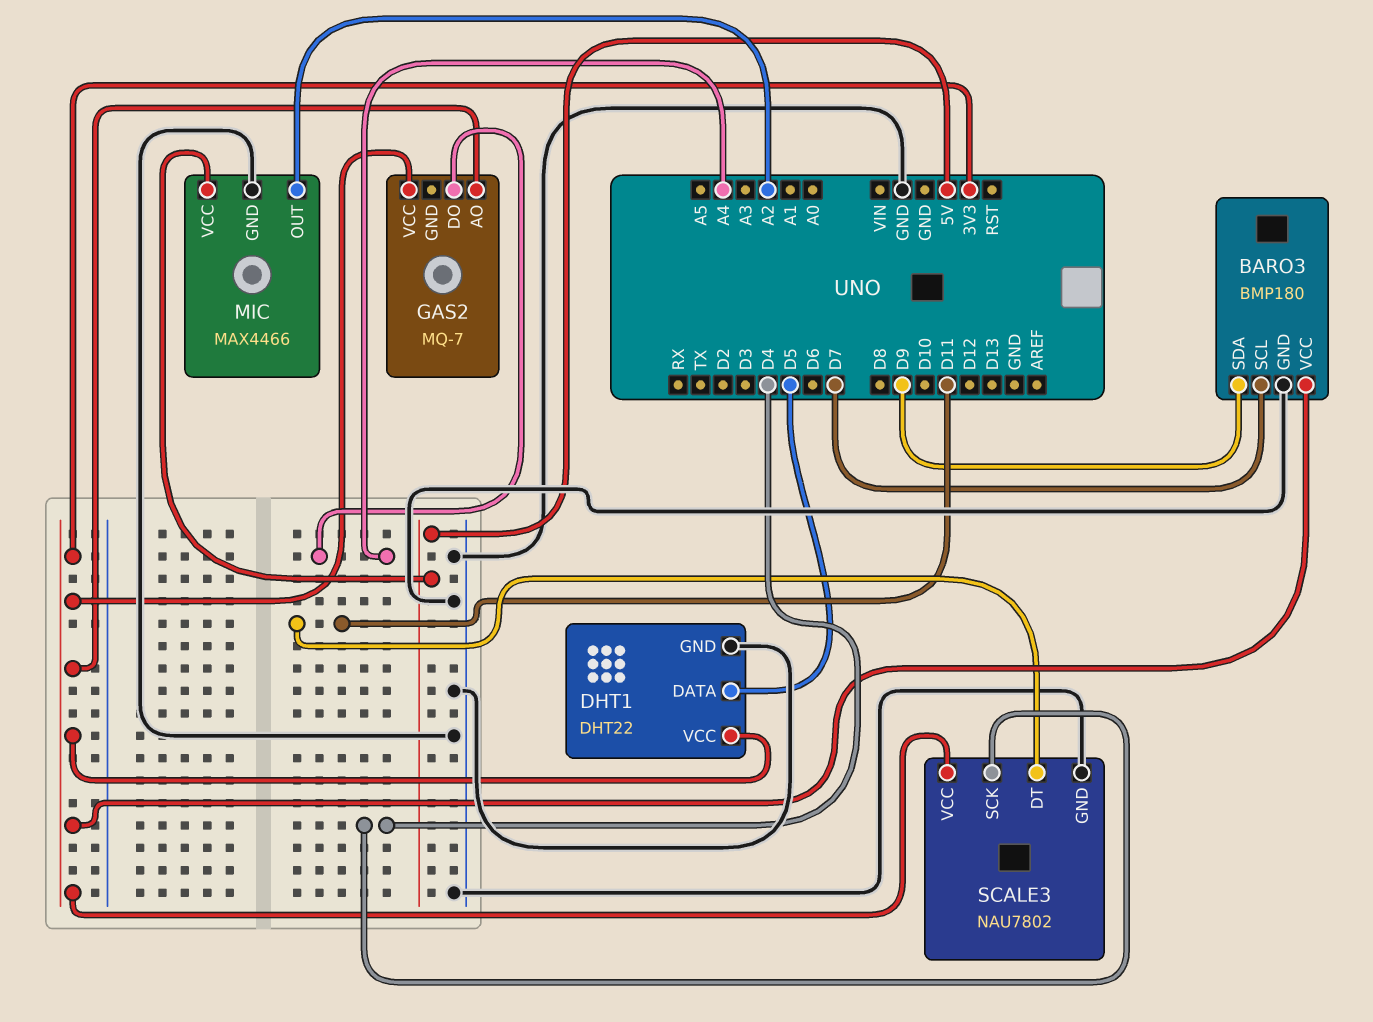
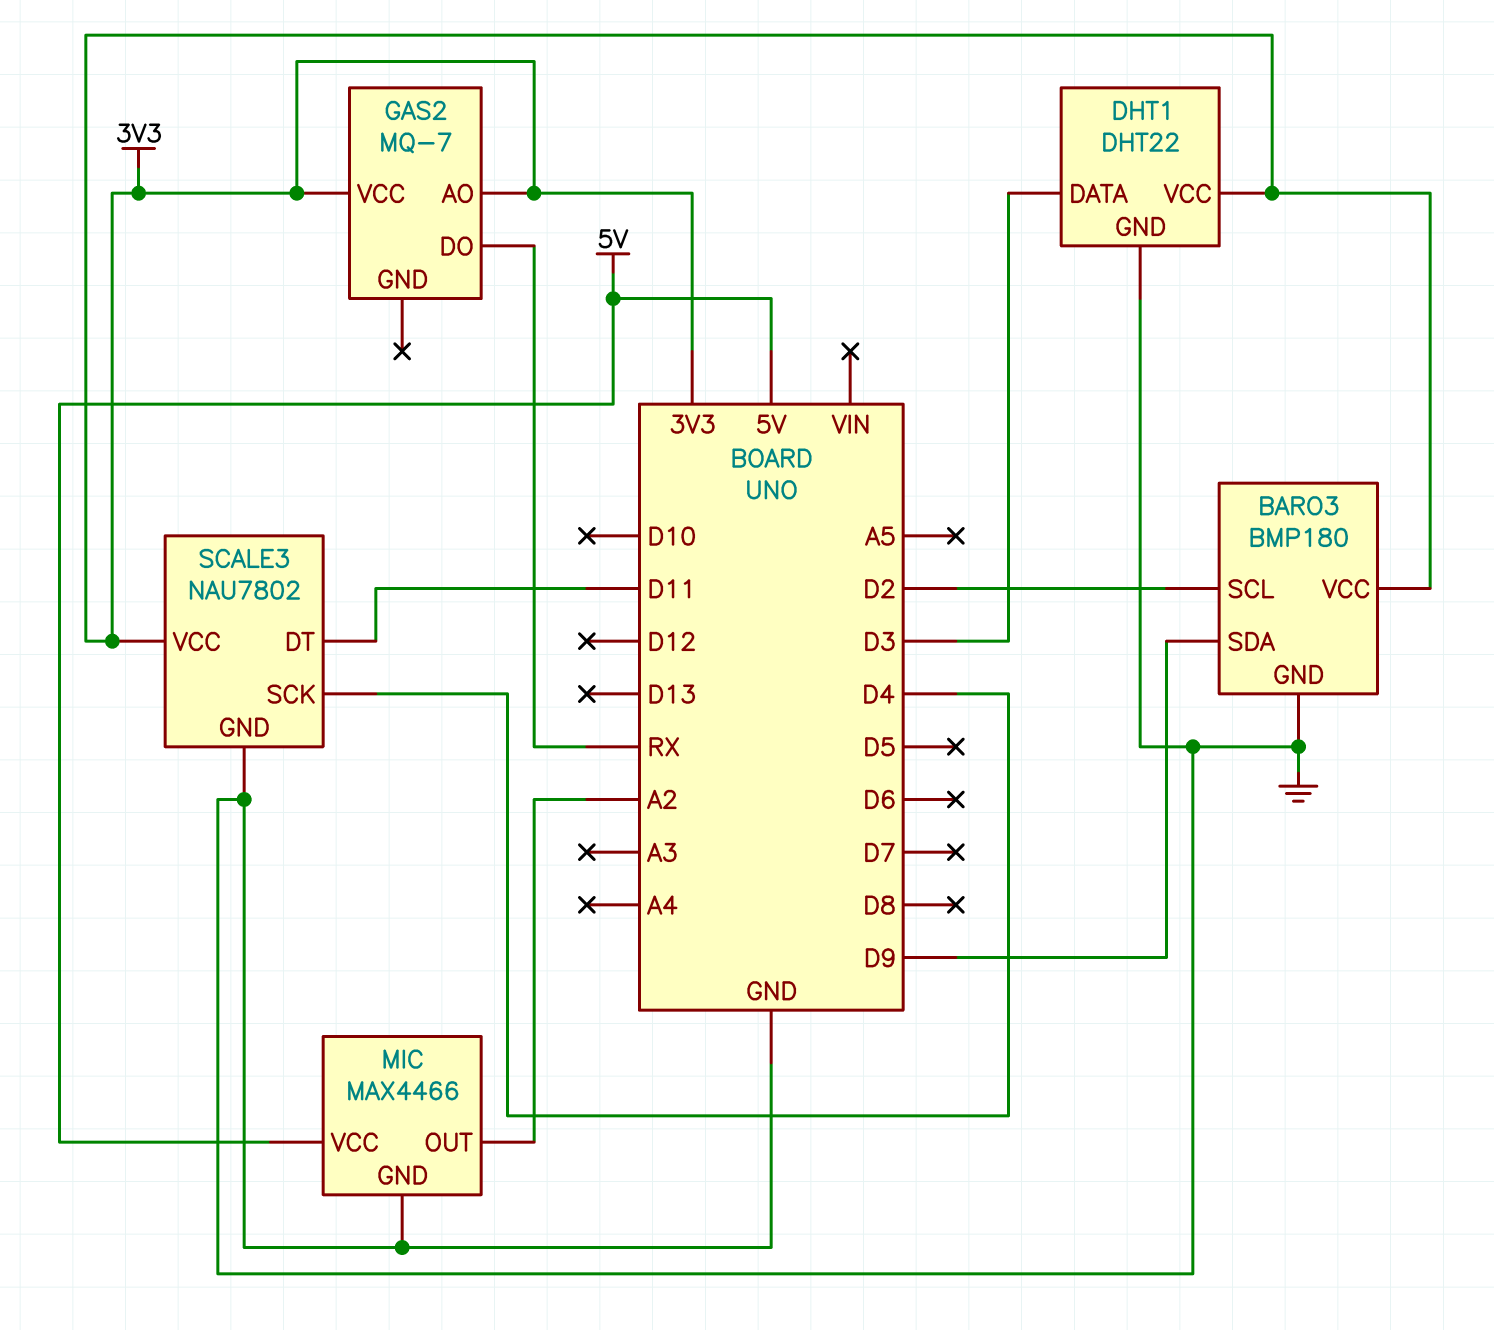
BARO3 pin SCL: D7 -> D2
DHT1 pin DATA: D5 -> D3
GAS2 pin DO: A4 -> RX

